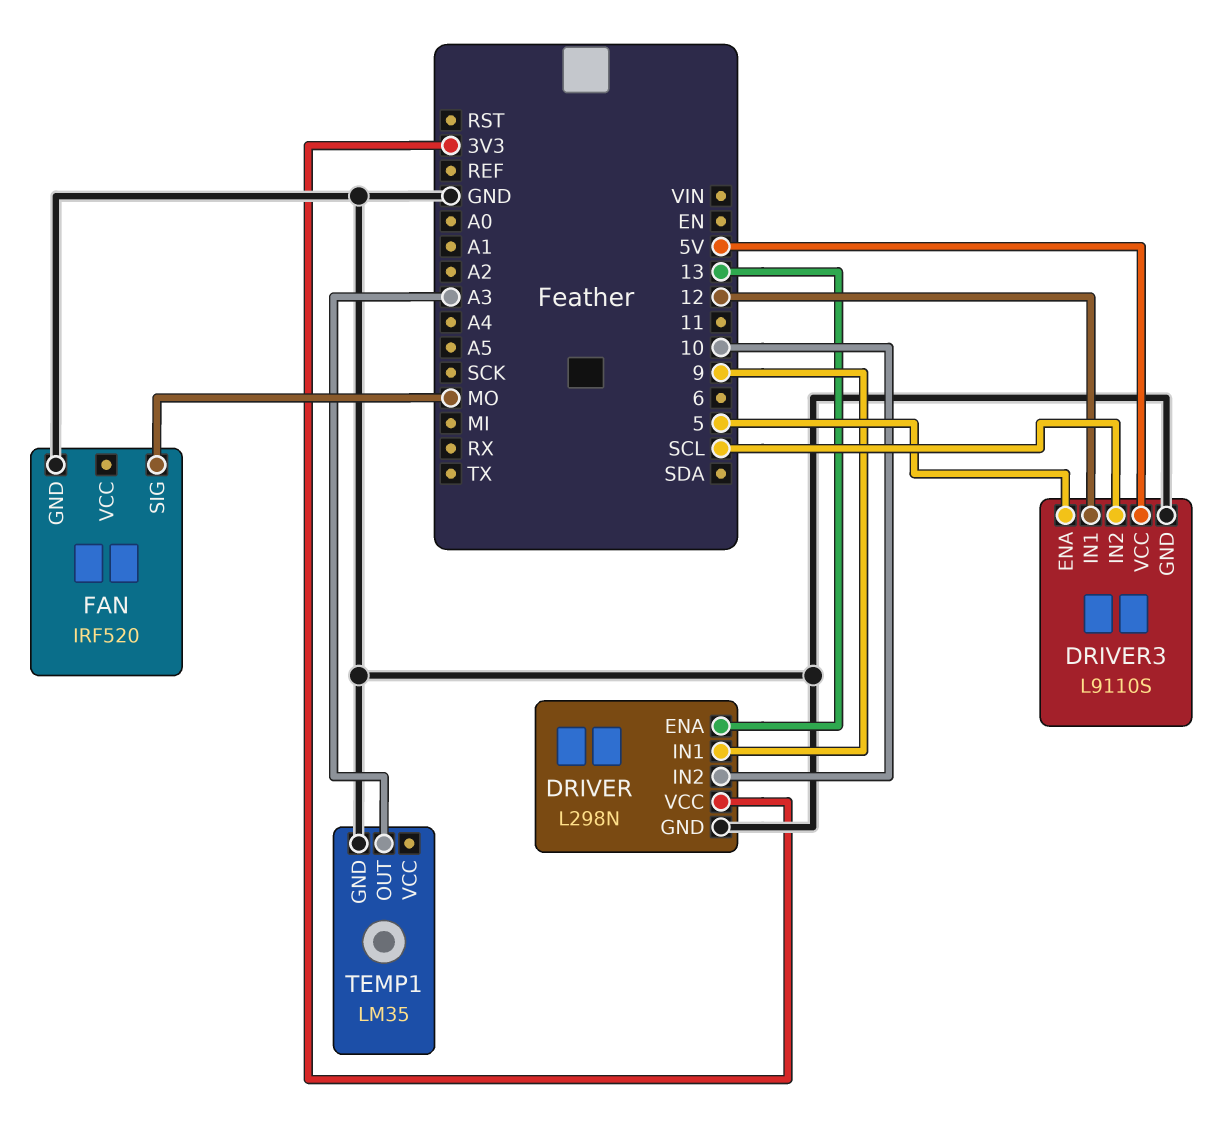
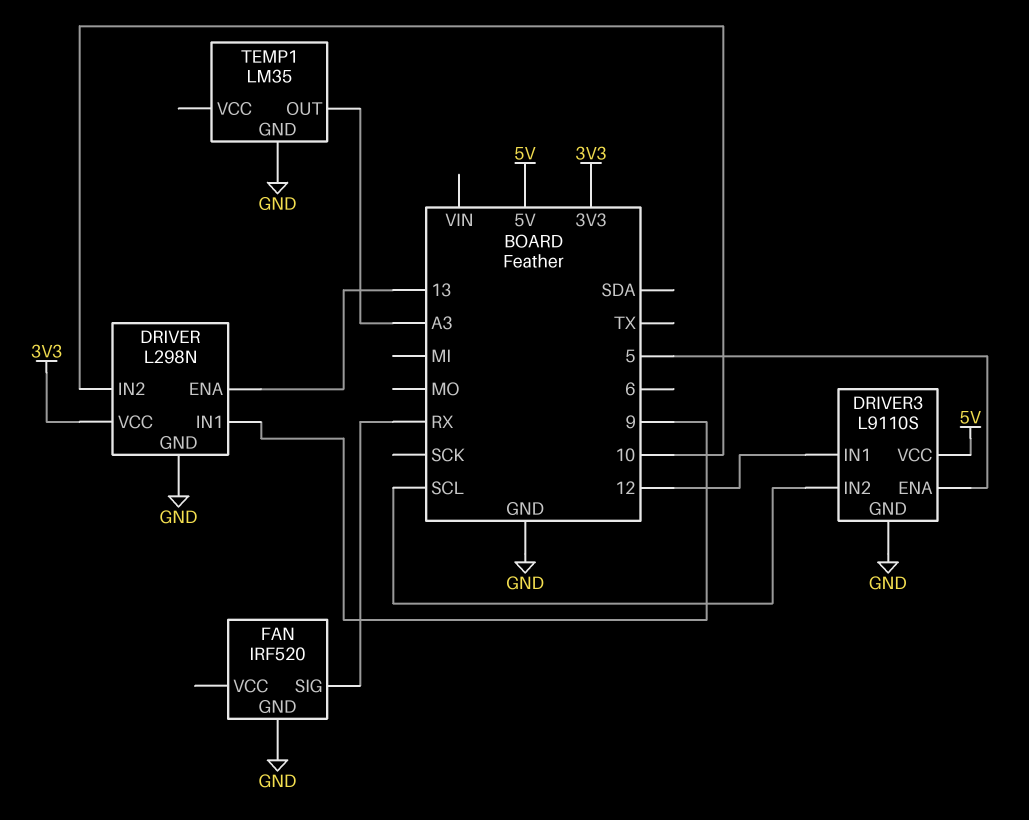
FAN pin SIG: MO -> RX

